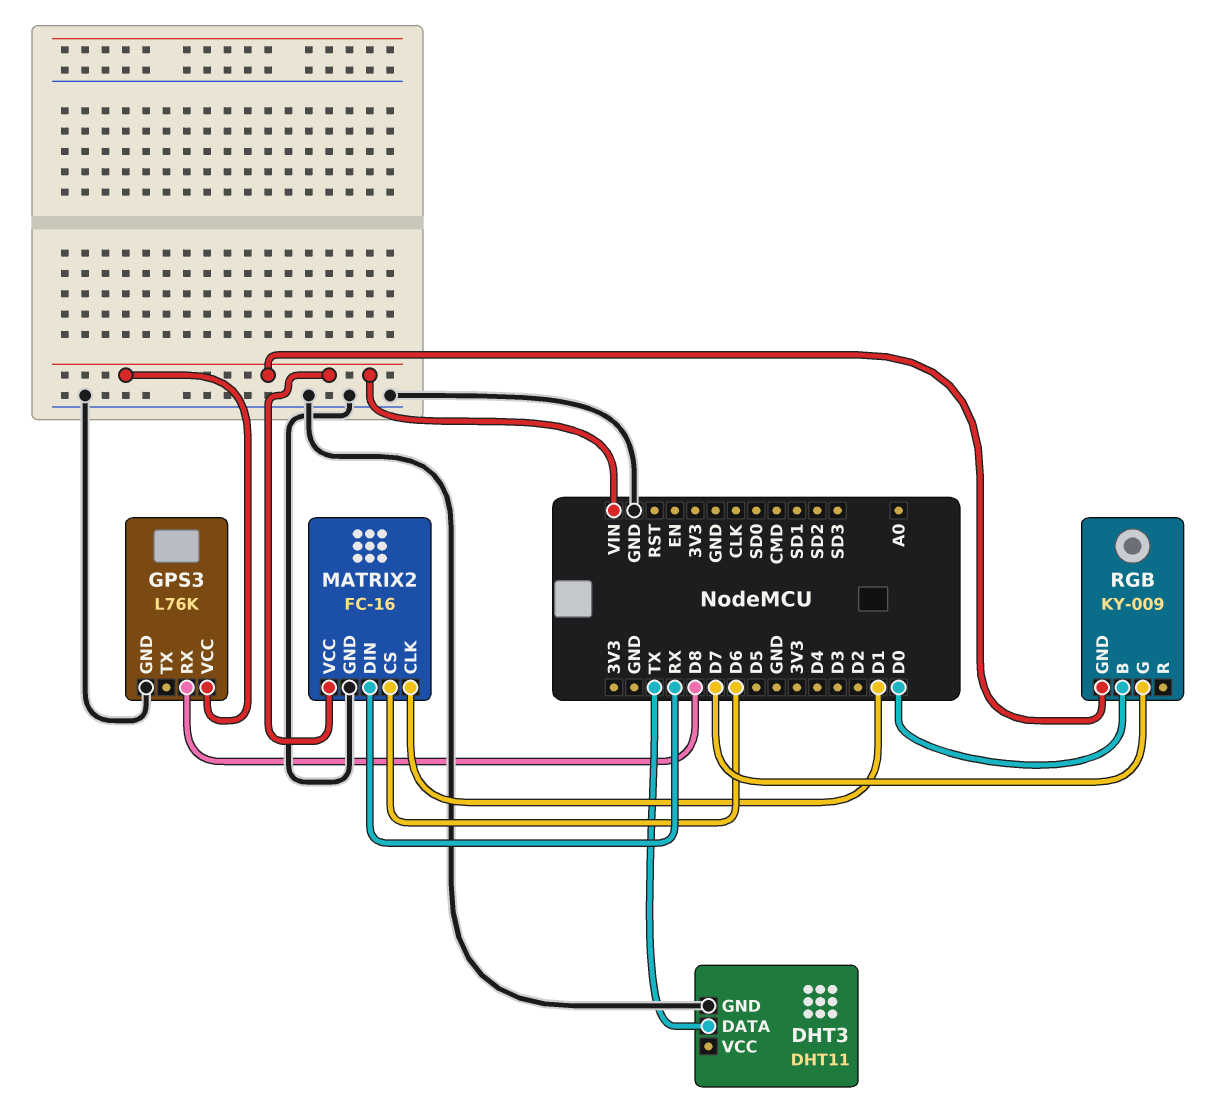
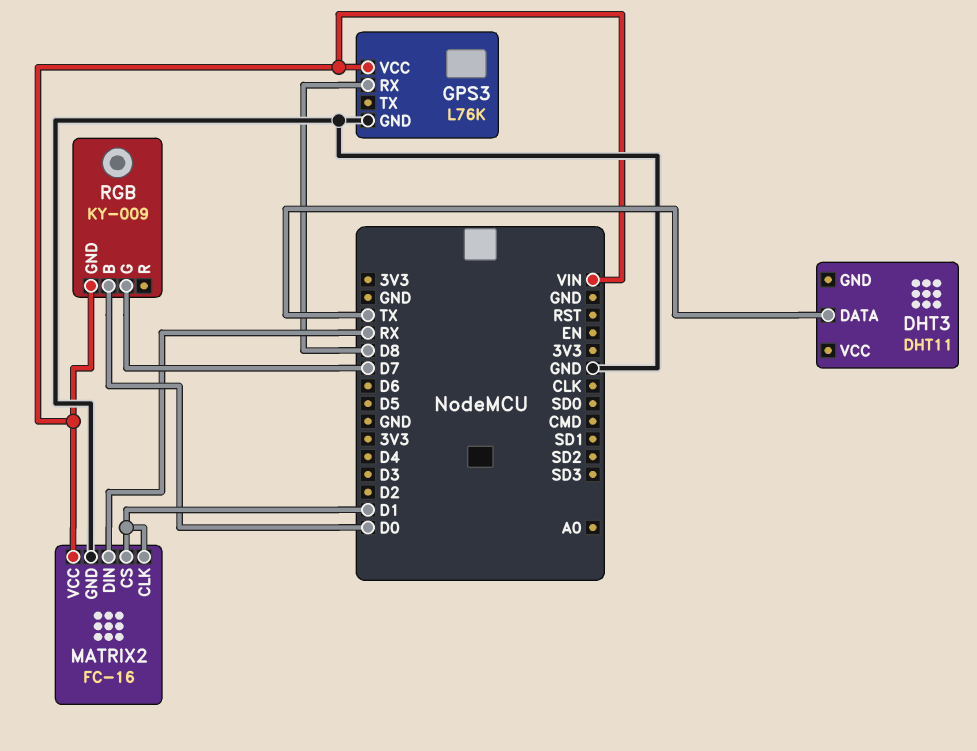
DHT3 pin GND: GND -> none
MATRIX2 pin CS: D6 -> D1

